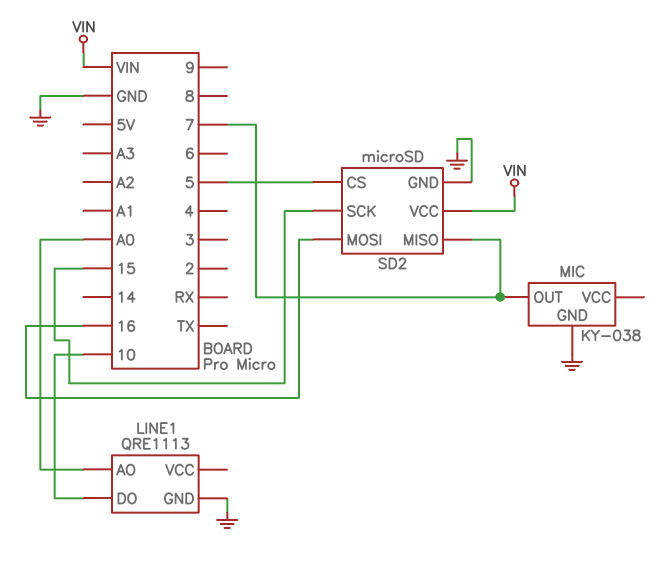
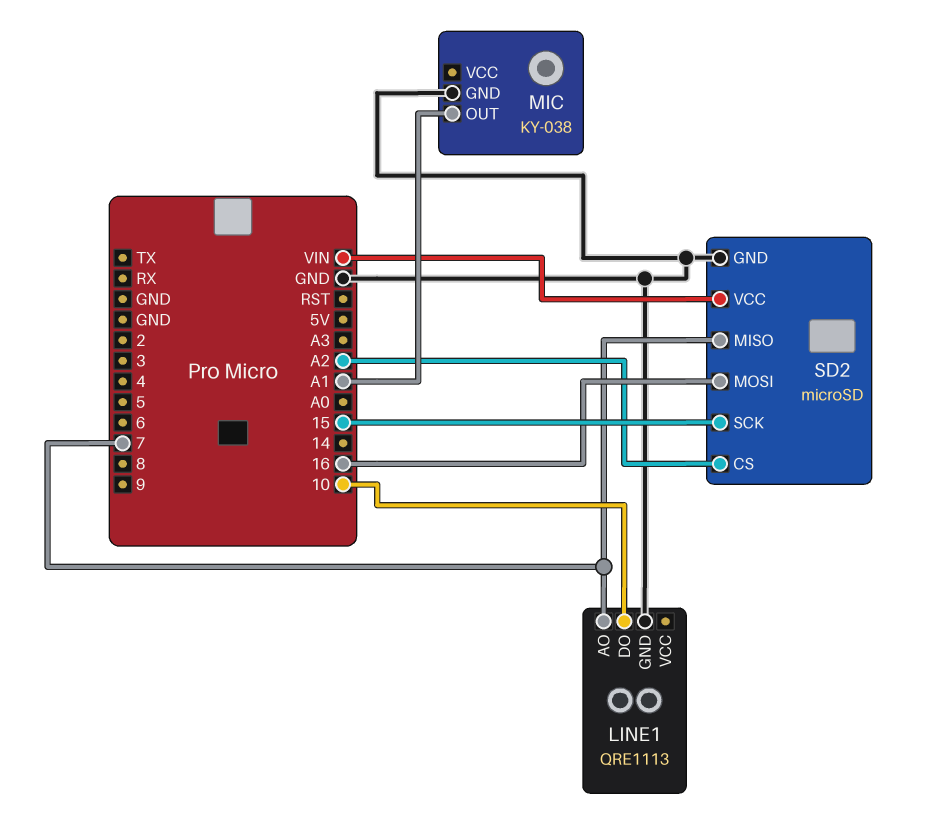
LINE1 pin AO: A0 -> 7
MIC pin OUT: 7 -> A1
SD2 pin CS: 5 -> A2

